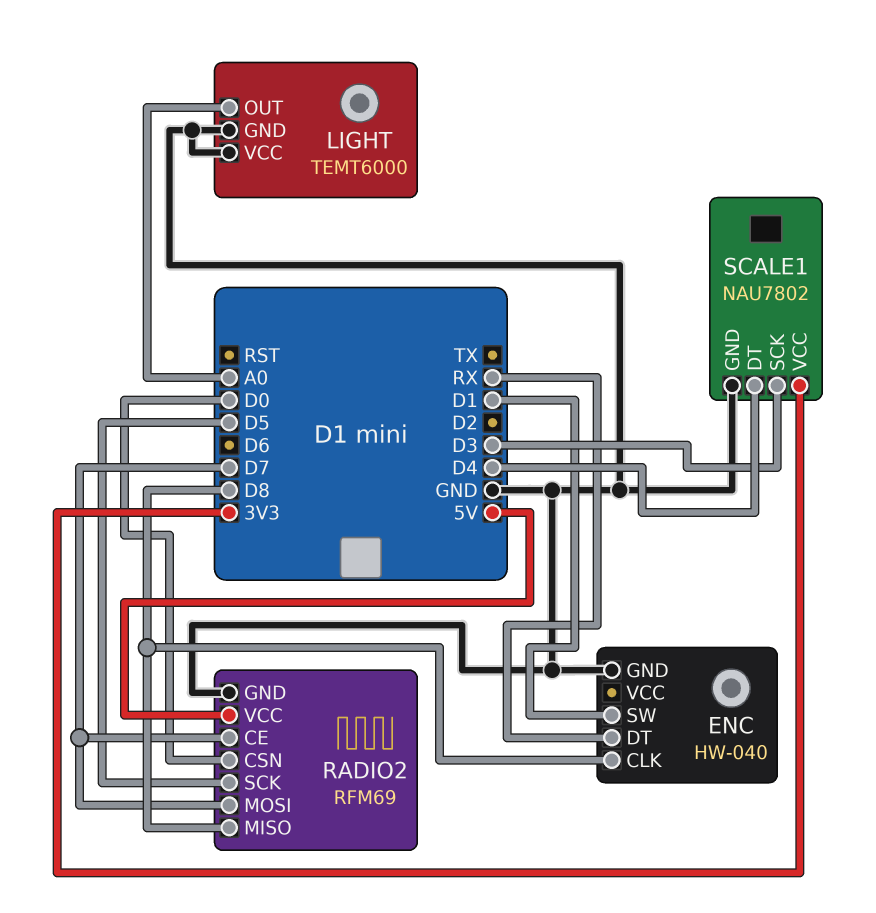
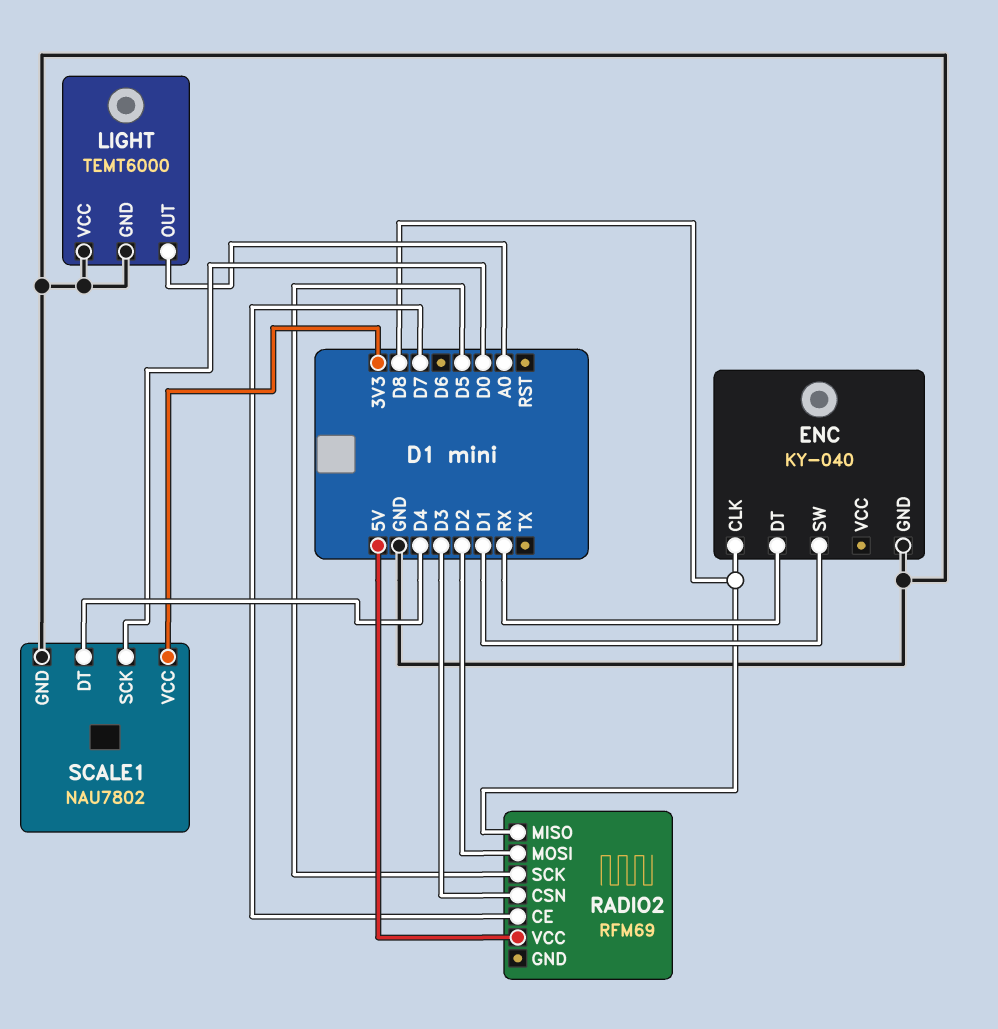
ENC: HW-040 -> KY-040
RADIO2 pin CSN: D0 -> D3
RADIO2 pin GND: GND -> none
RADIO2 pin MOSI: D7 -> D2
SCALE1 pin SCK: D3 -> D0

